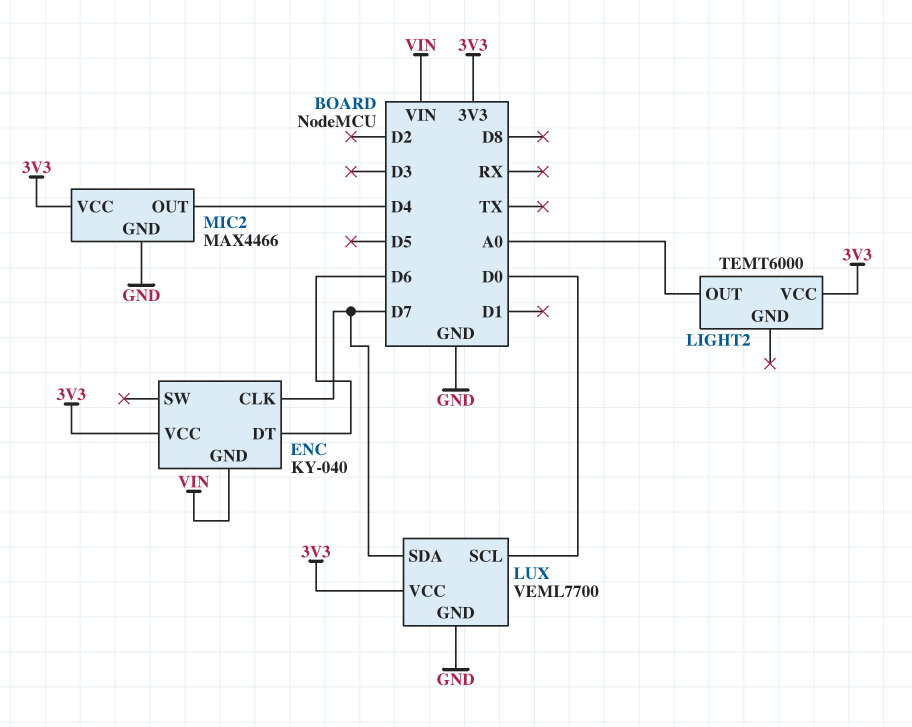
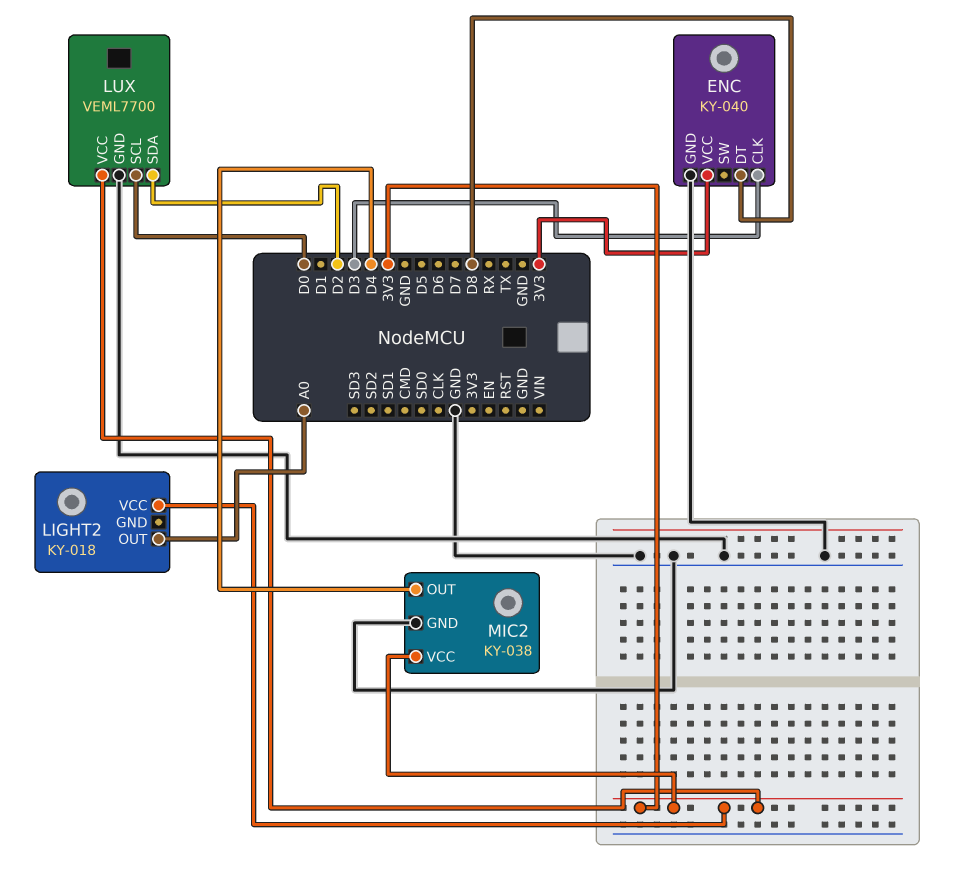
ENC pin CLK: D7 -> D3
ENC pin DT: D6 -> D8
ENC pin GND: VIN -> GND
LIGHT2: TEMT6000 -> KY-018
LUX pin SDA: D7 -> D2
MIC2: MAX4466 -> KY-038

